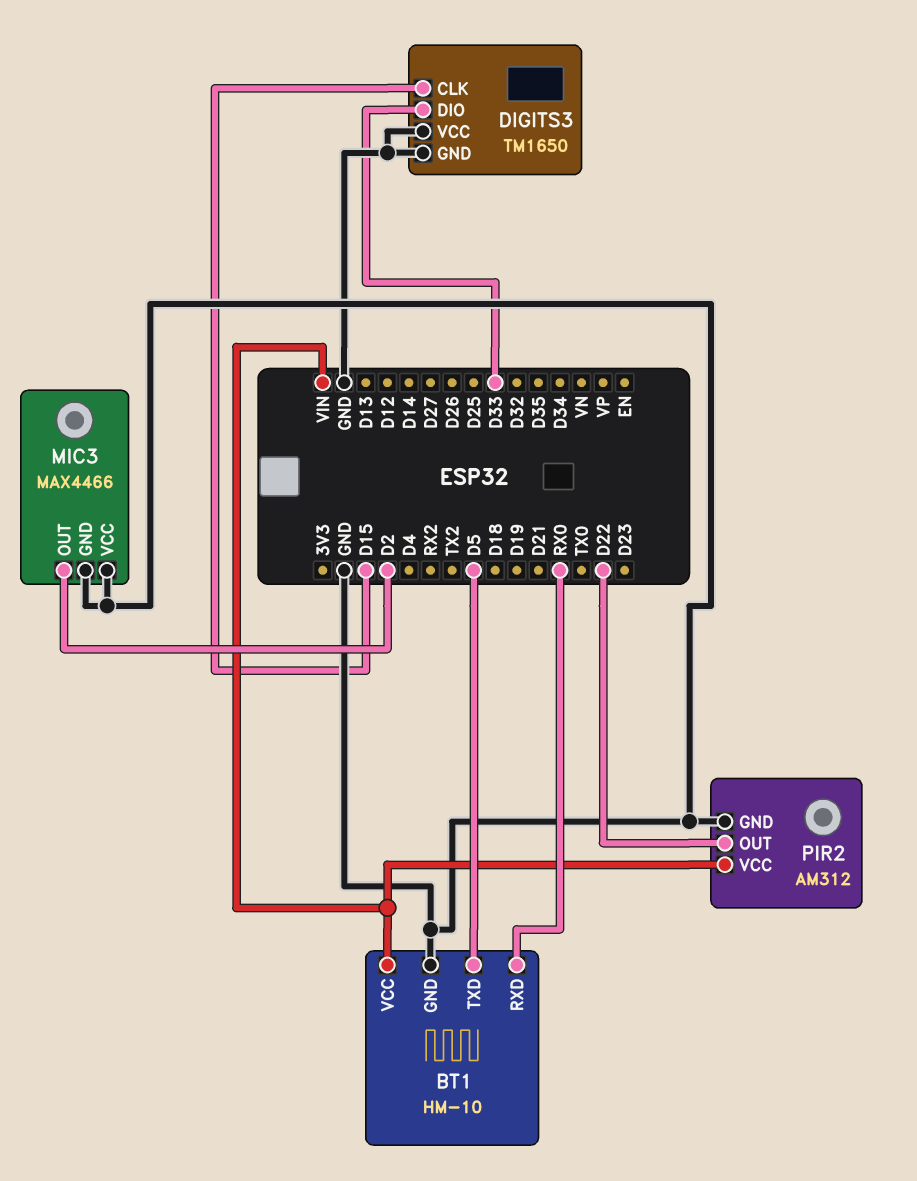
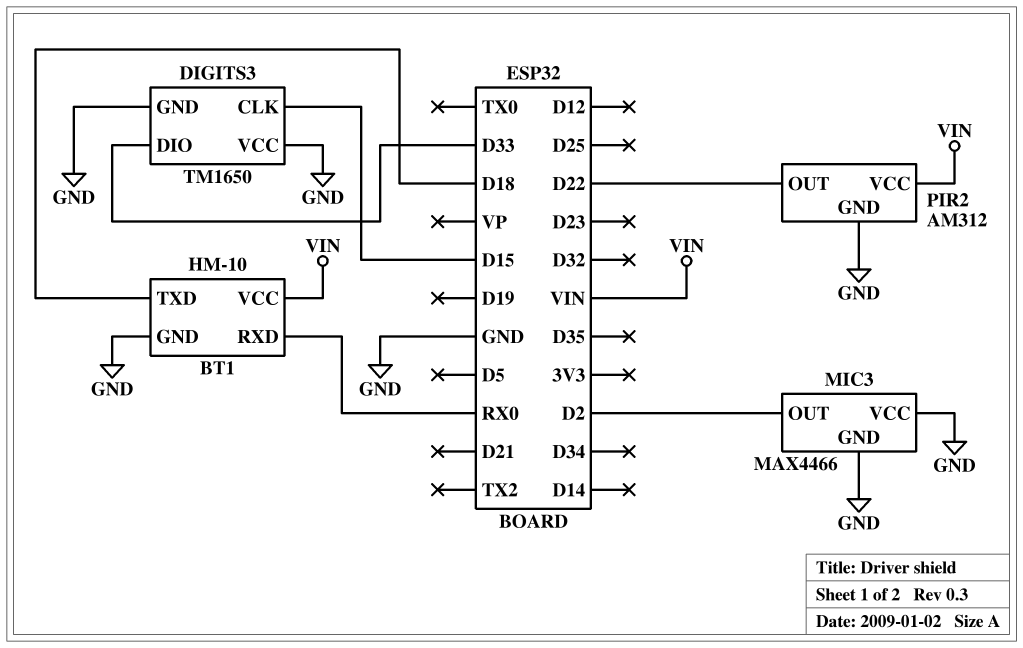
BT1 pin TXD: D5 -> D18

